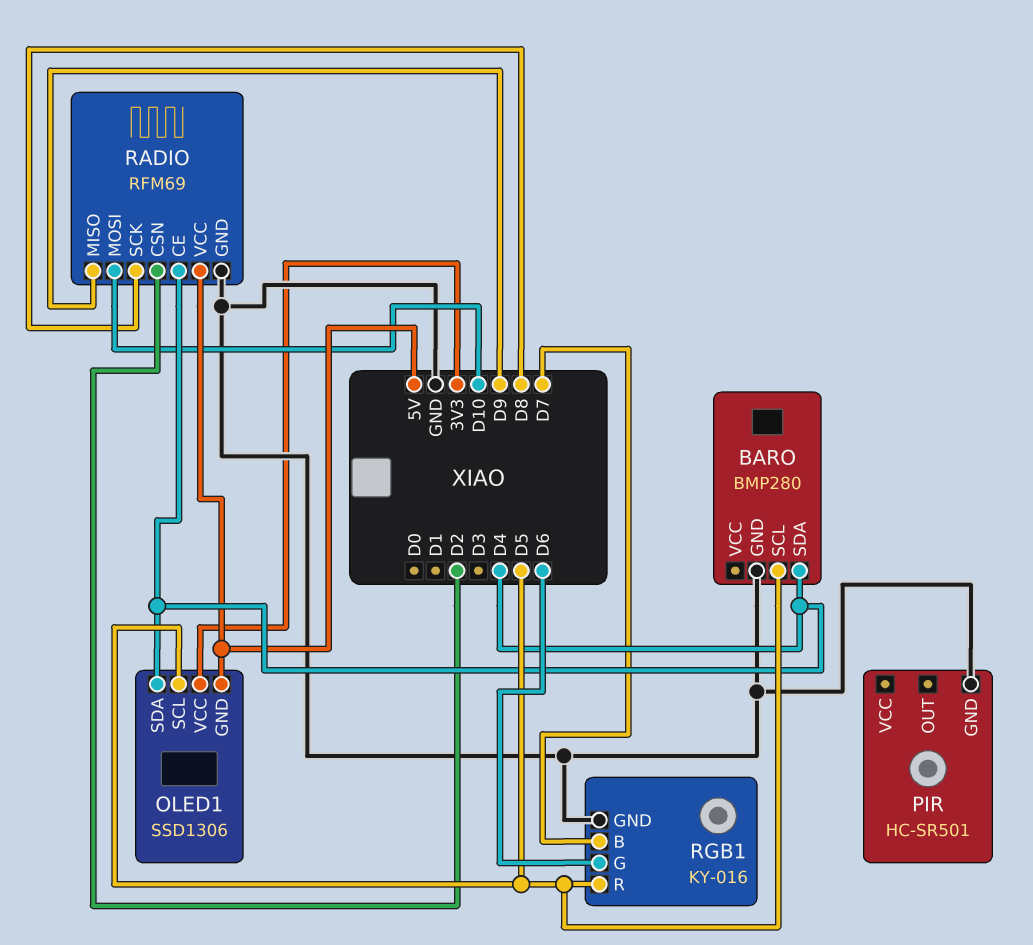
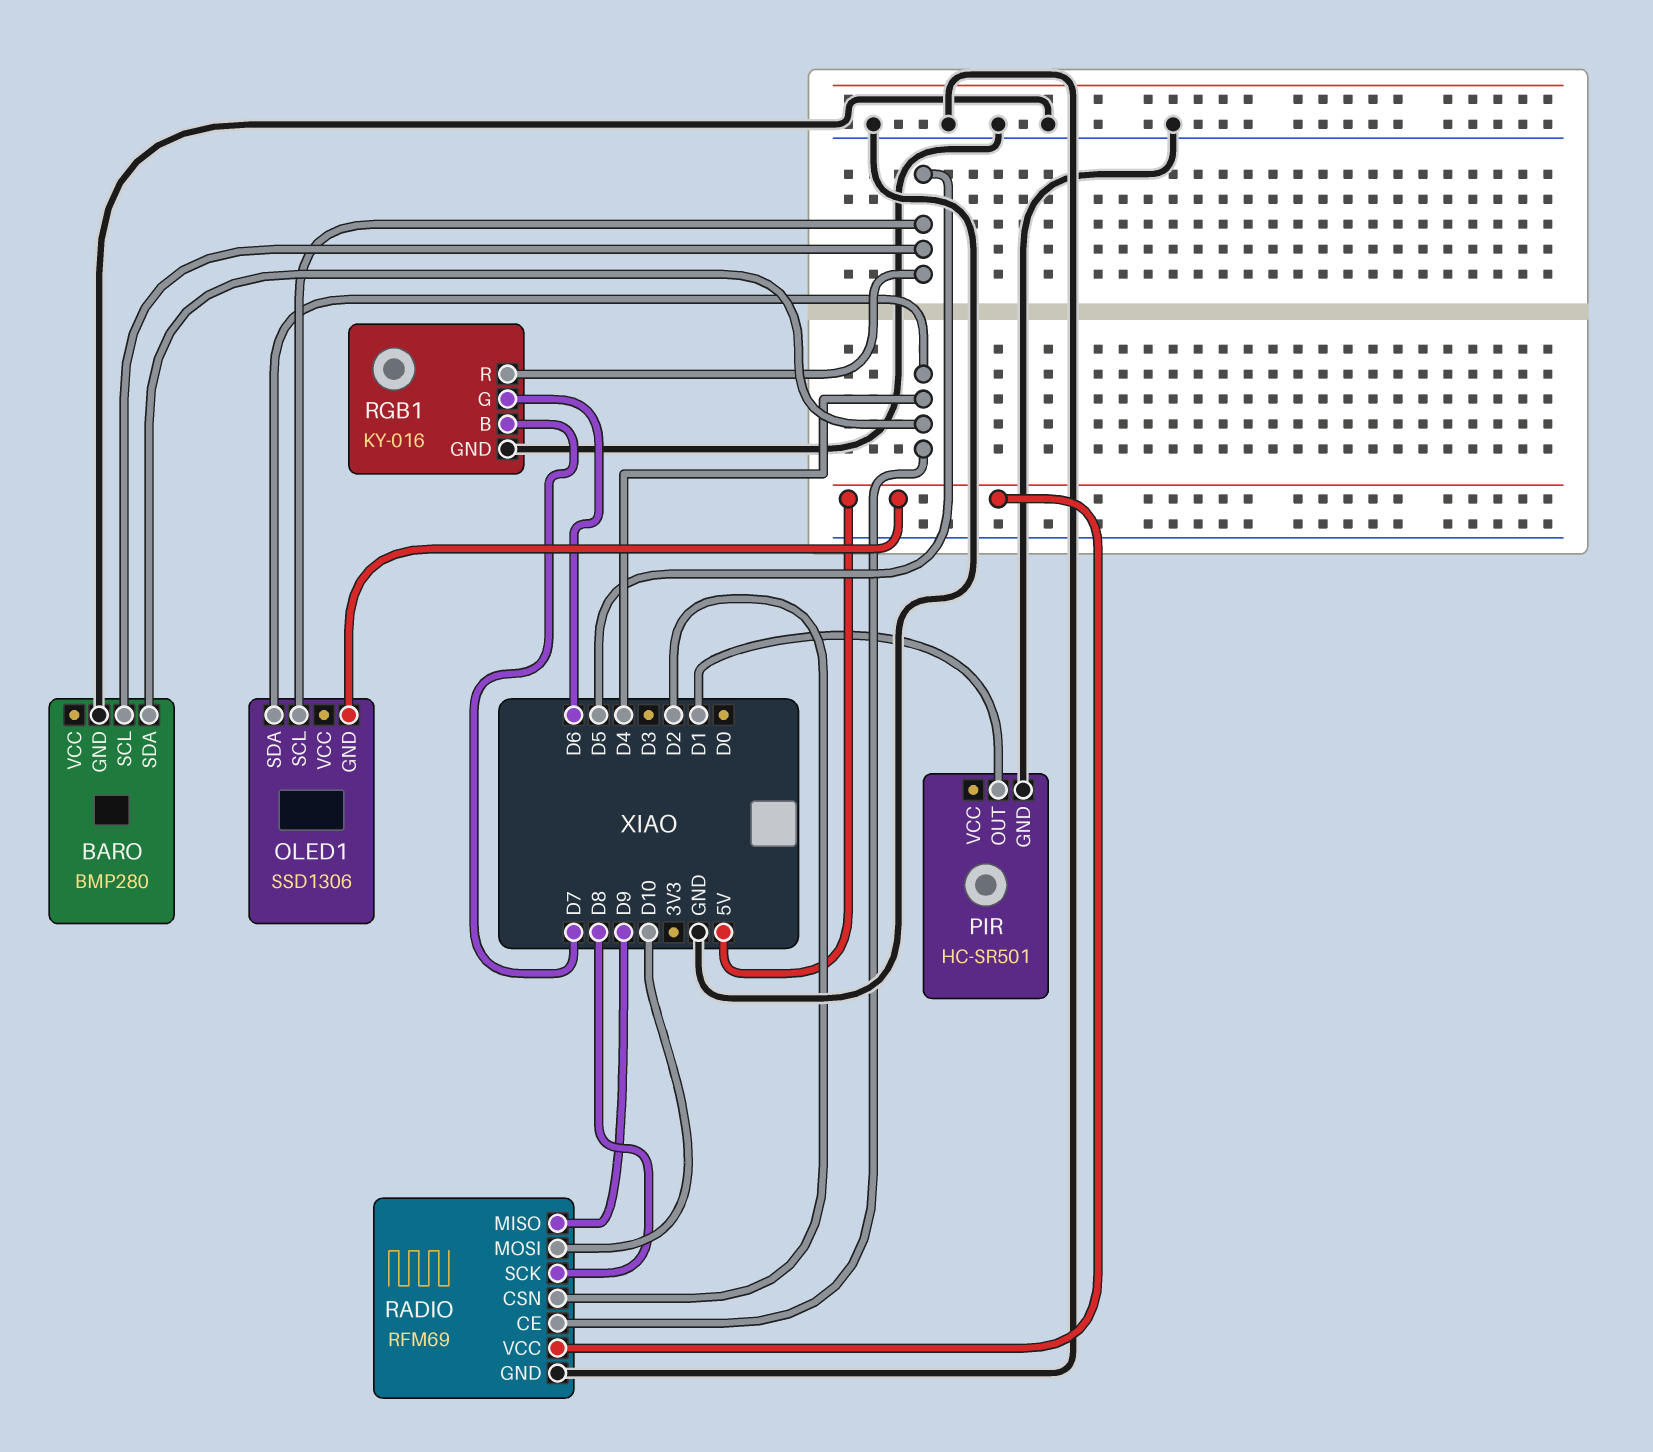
OLED1 pin VCC: 3V3 -> none
PIR pin OUT: none -> D1

